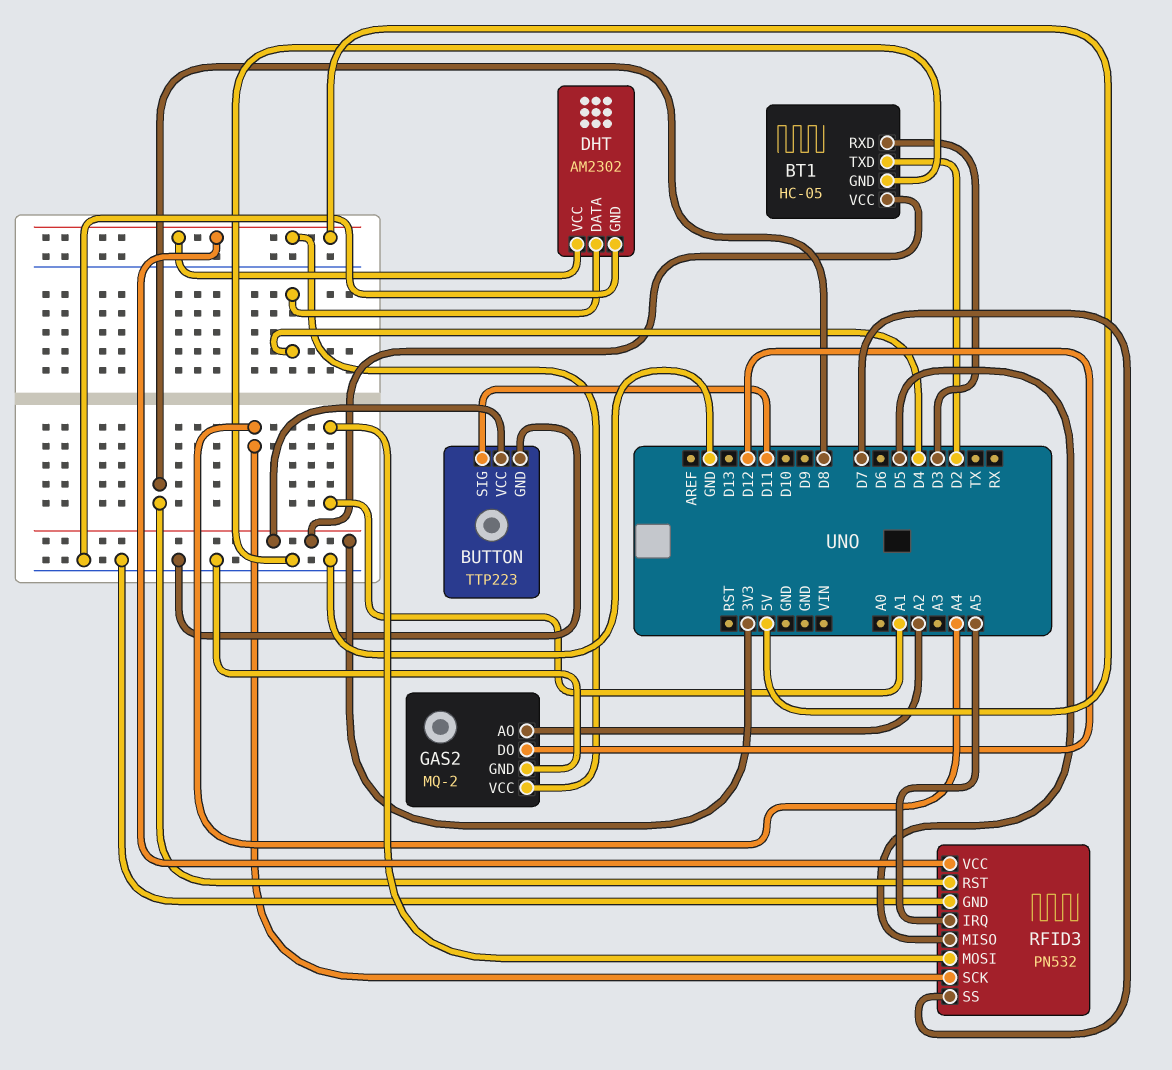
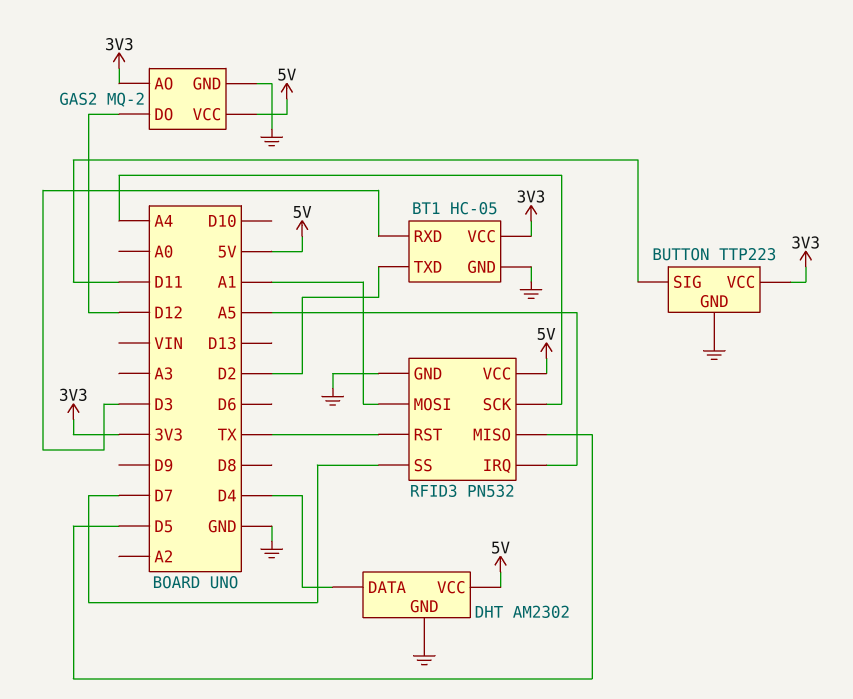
GAS2 pin AO: A2 -> 3V3
RFID3 pin RST: D8 -> TX

